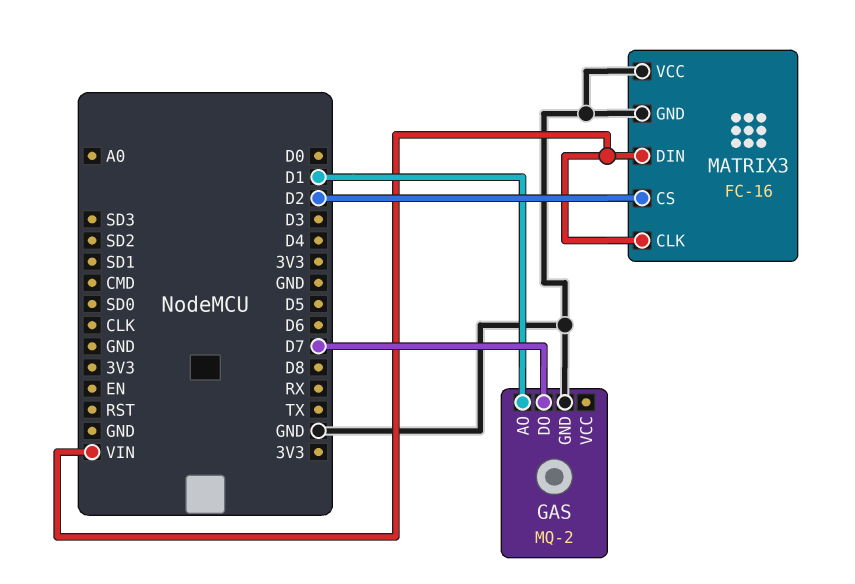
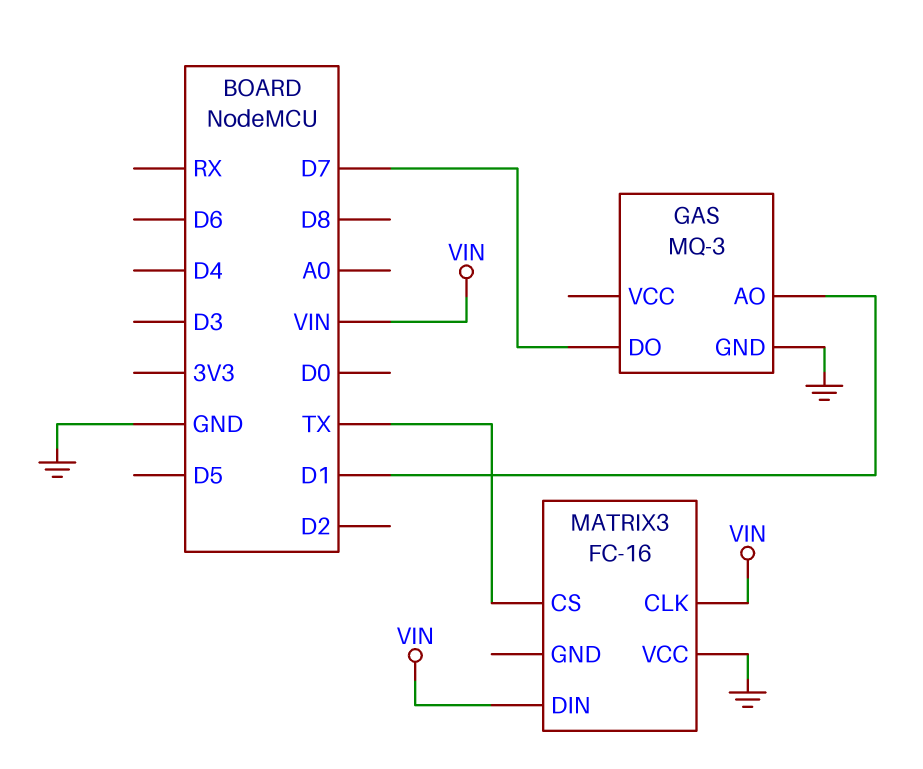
GAS: MQ-2 -> MQ-3
MATRIX3 pin CS: D2 -> TX
MATRIX3 pin GND: GND -> none

